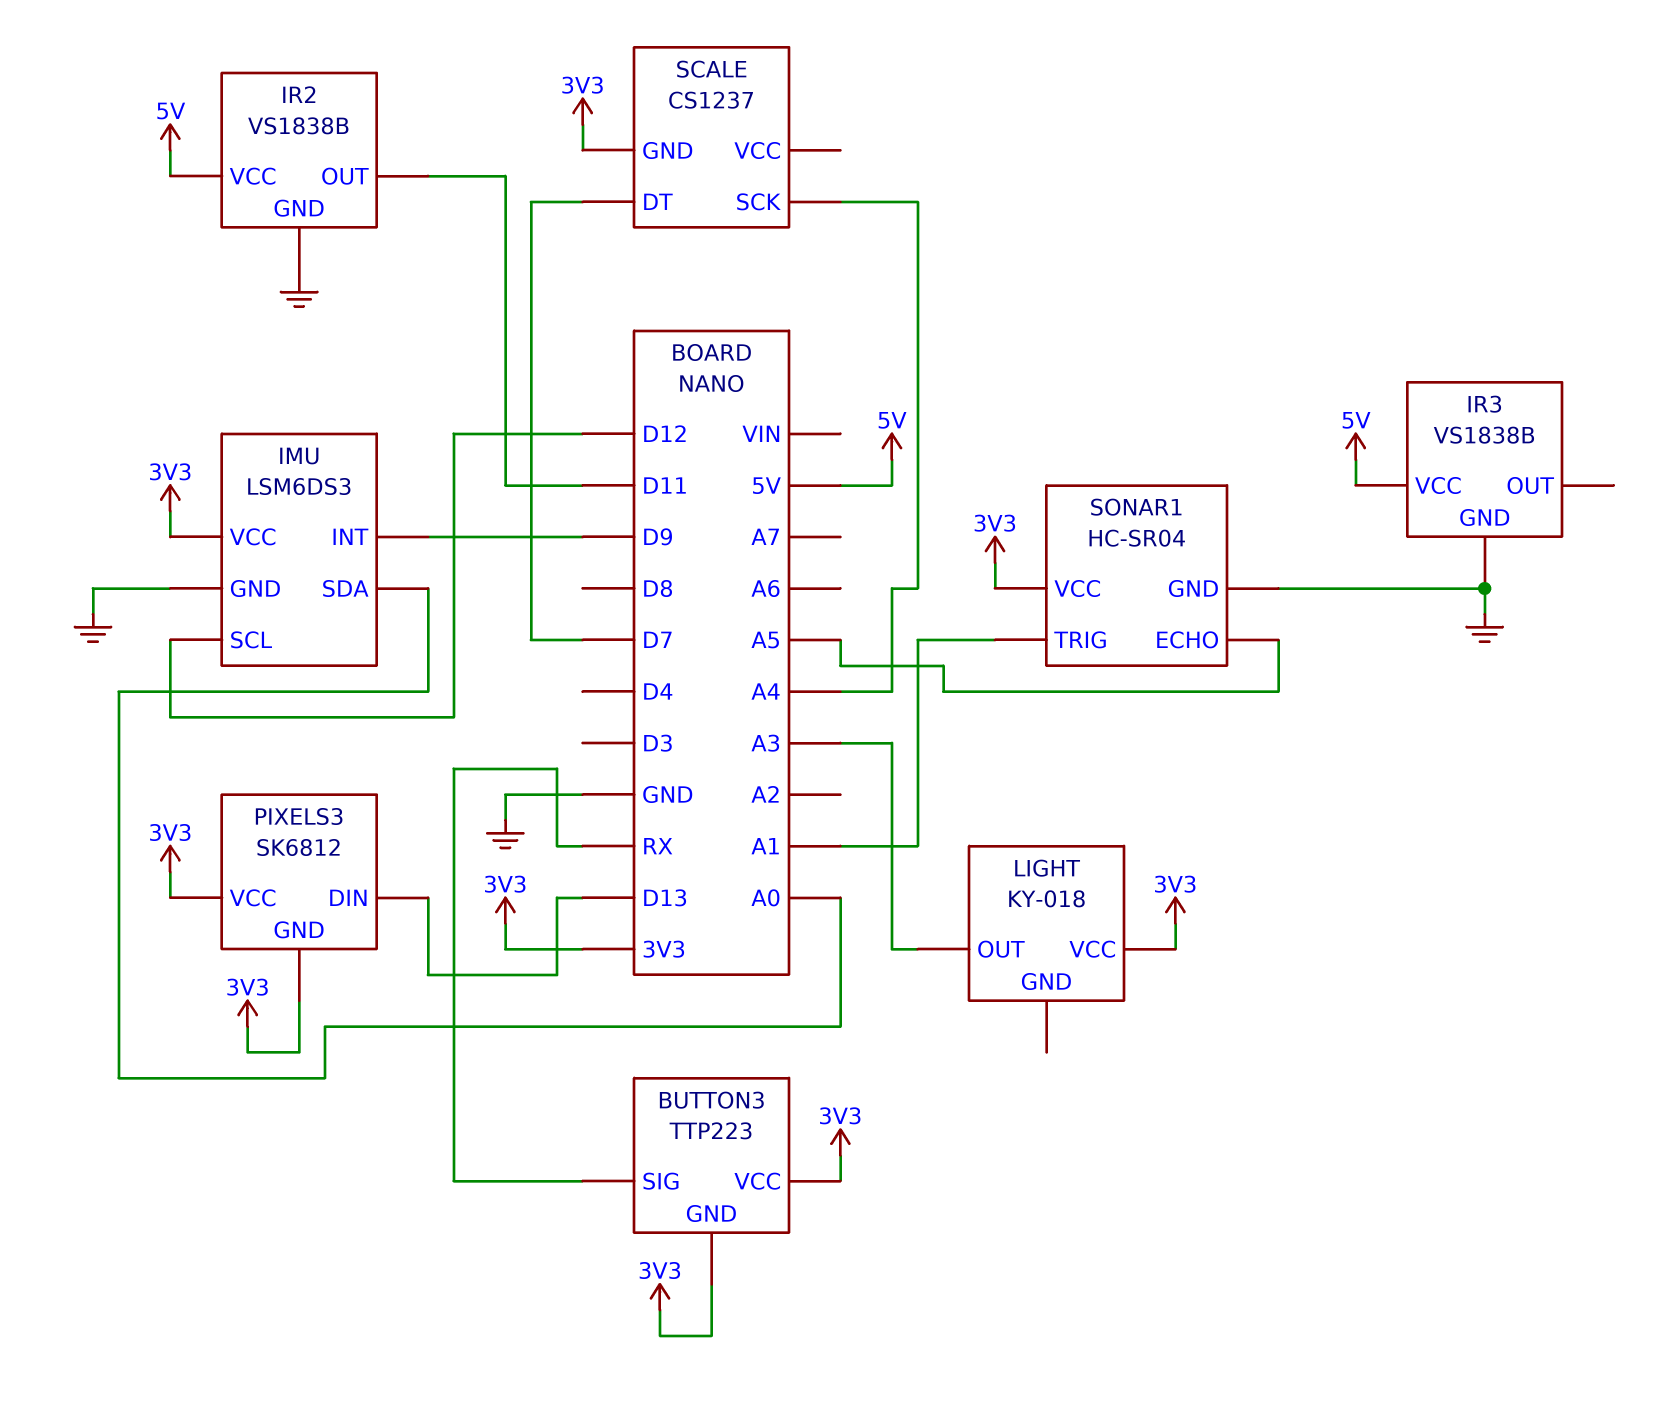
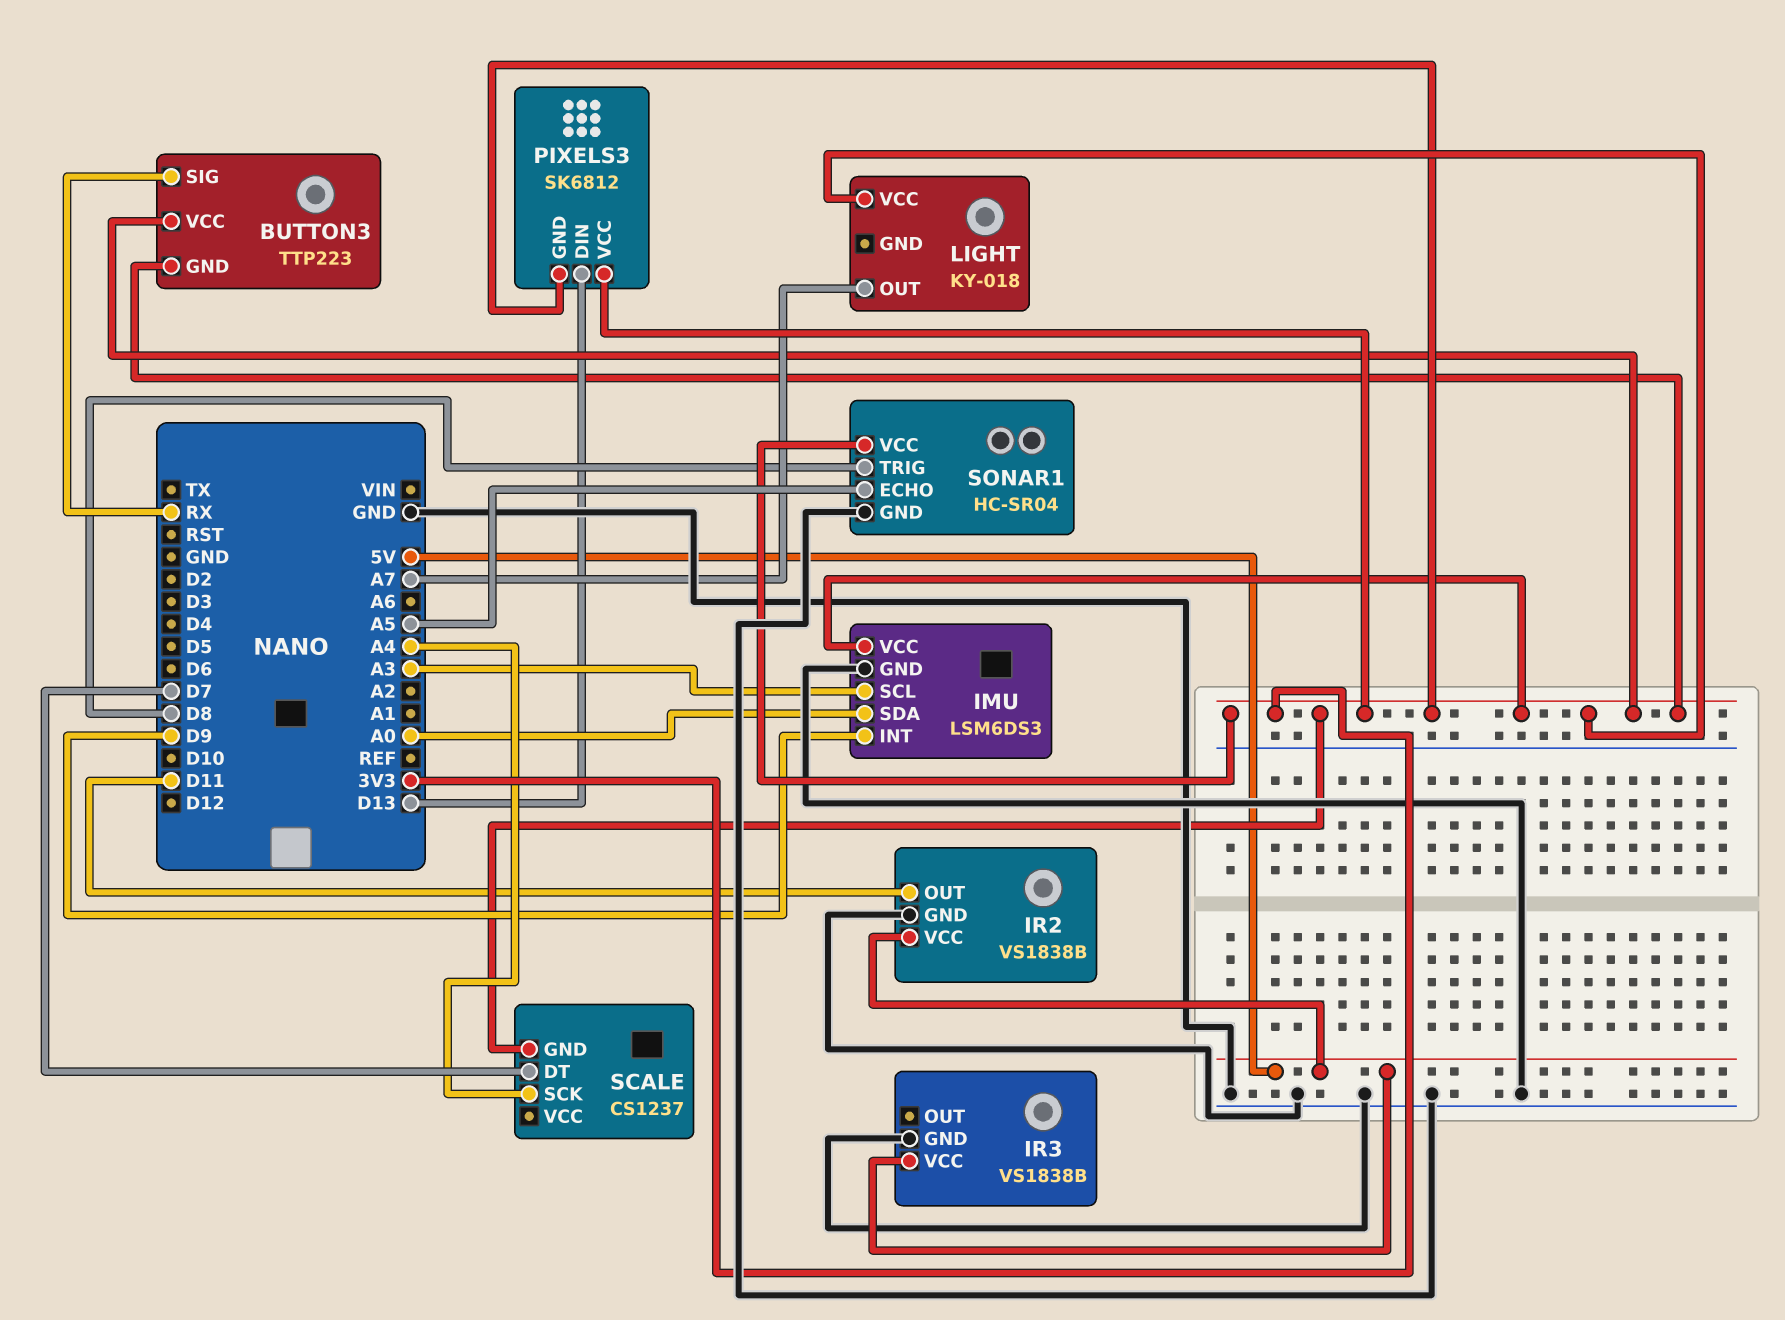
IMU pin SCL: D12 -> A3
LIGHT pin OUT: A3 -> A7
SONAR1 pin TRIG: A1 -> D8

